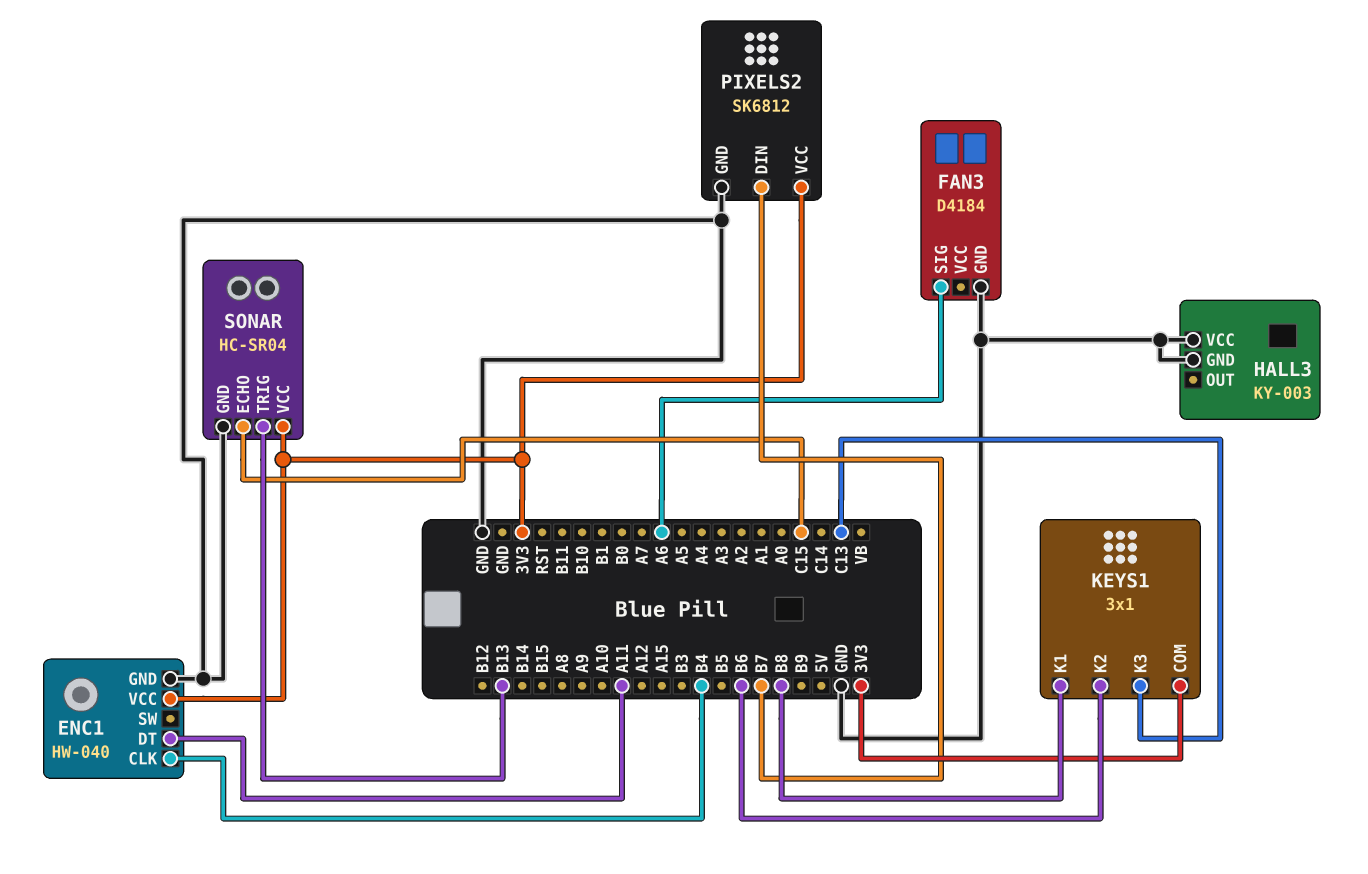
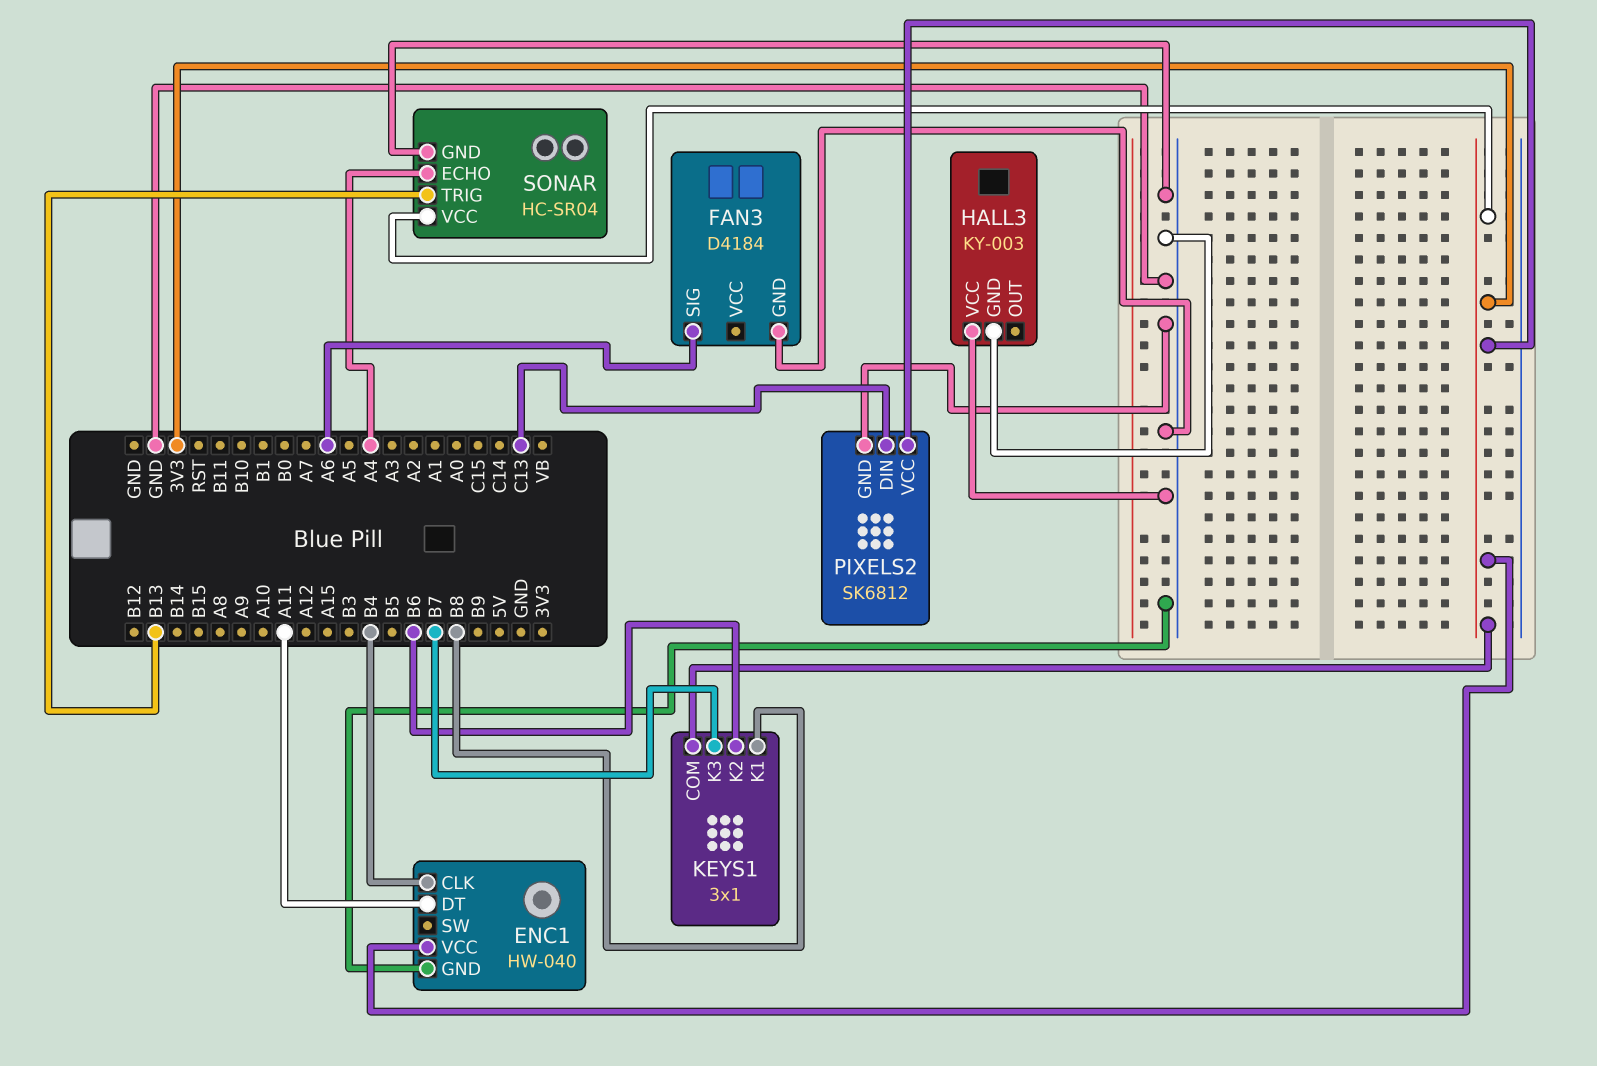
KEYS1 pin K3: C13 -> B7
PIXELS2 pin DIN: B7 -> C13
SONAR pin ECHO: C15 -> A4

